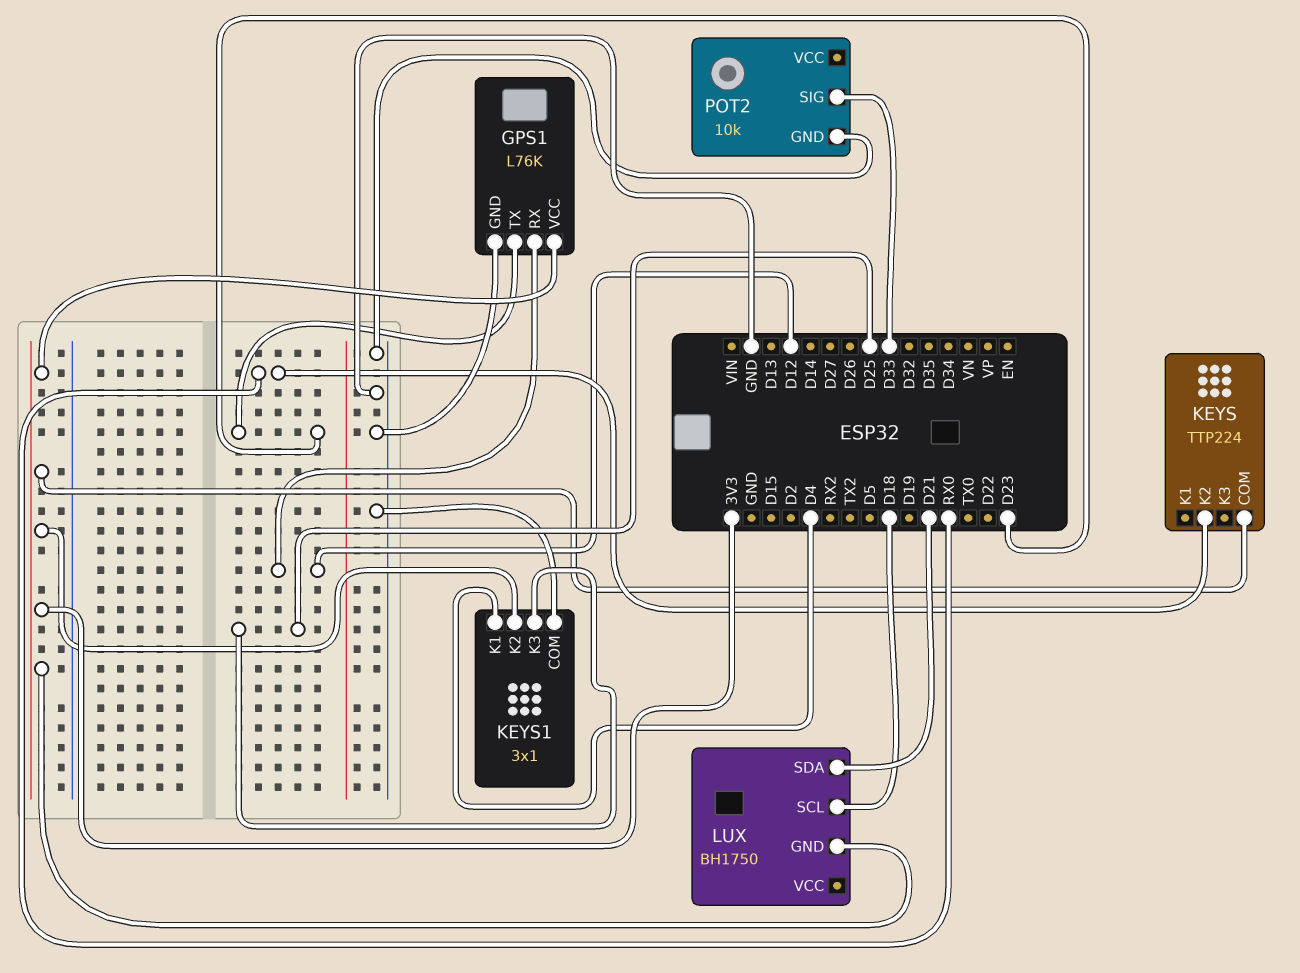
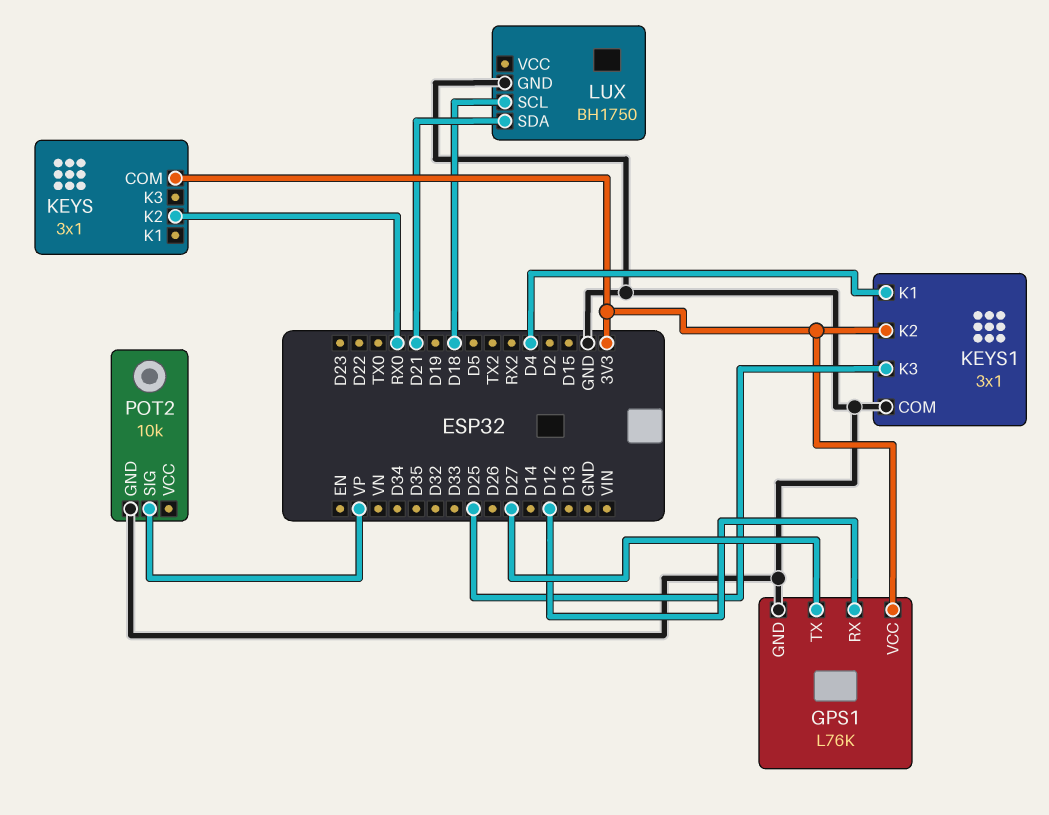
GPS1 pin TX: D23 -> D27
KEYS: TTP224 -> 3x1
LUX pin GND: 3V3 -> GND
POT2 pin SIG: D33 -> VP

